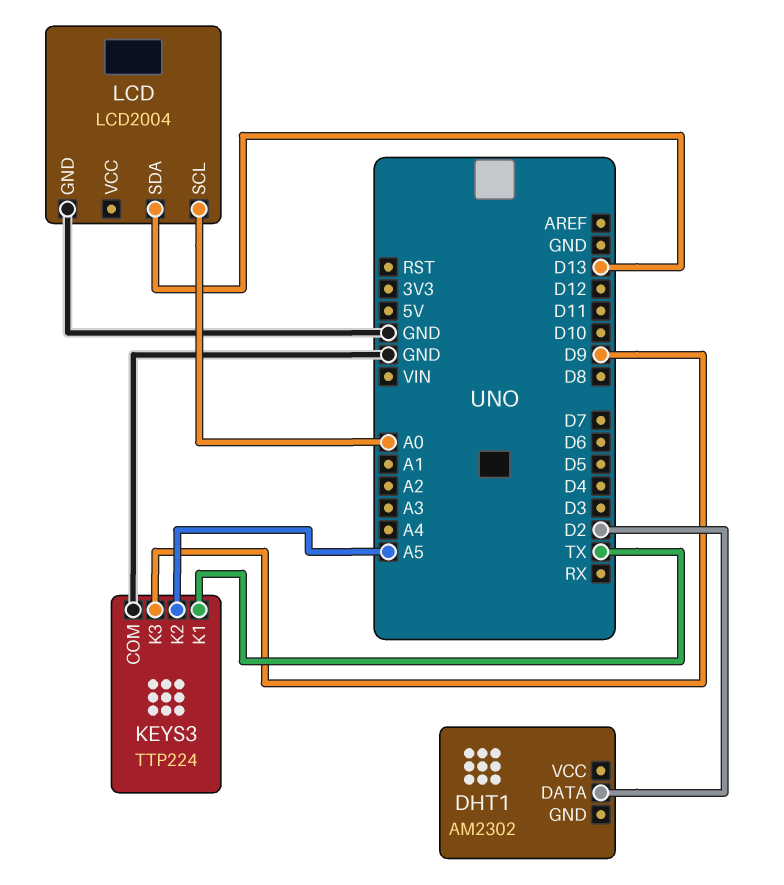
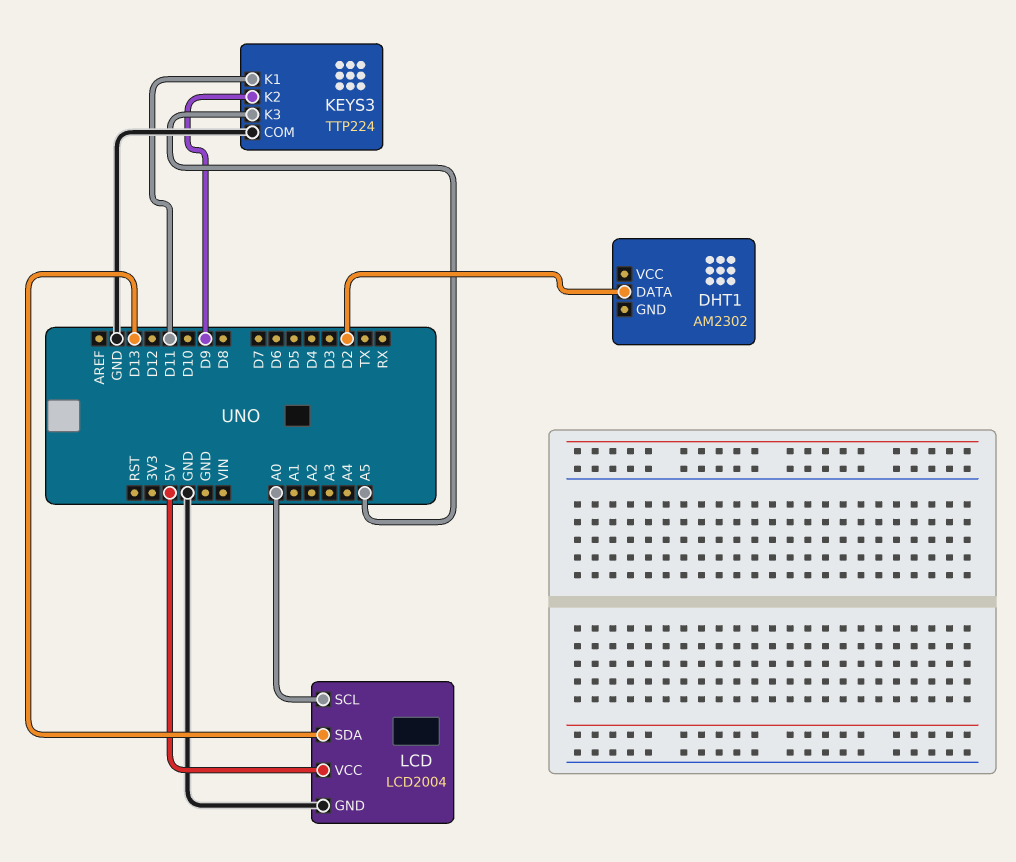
KEYS3 pin K1: TX -> D11
KEYS3 pin K2: A5 -> D9
KEYS3 pin K3: D9 -> A5
LCD pin VCC: none -> 5V

